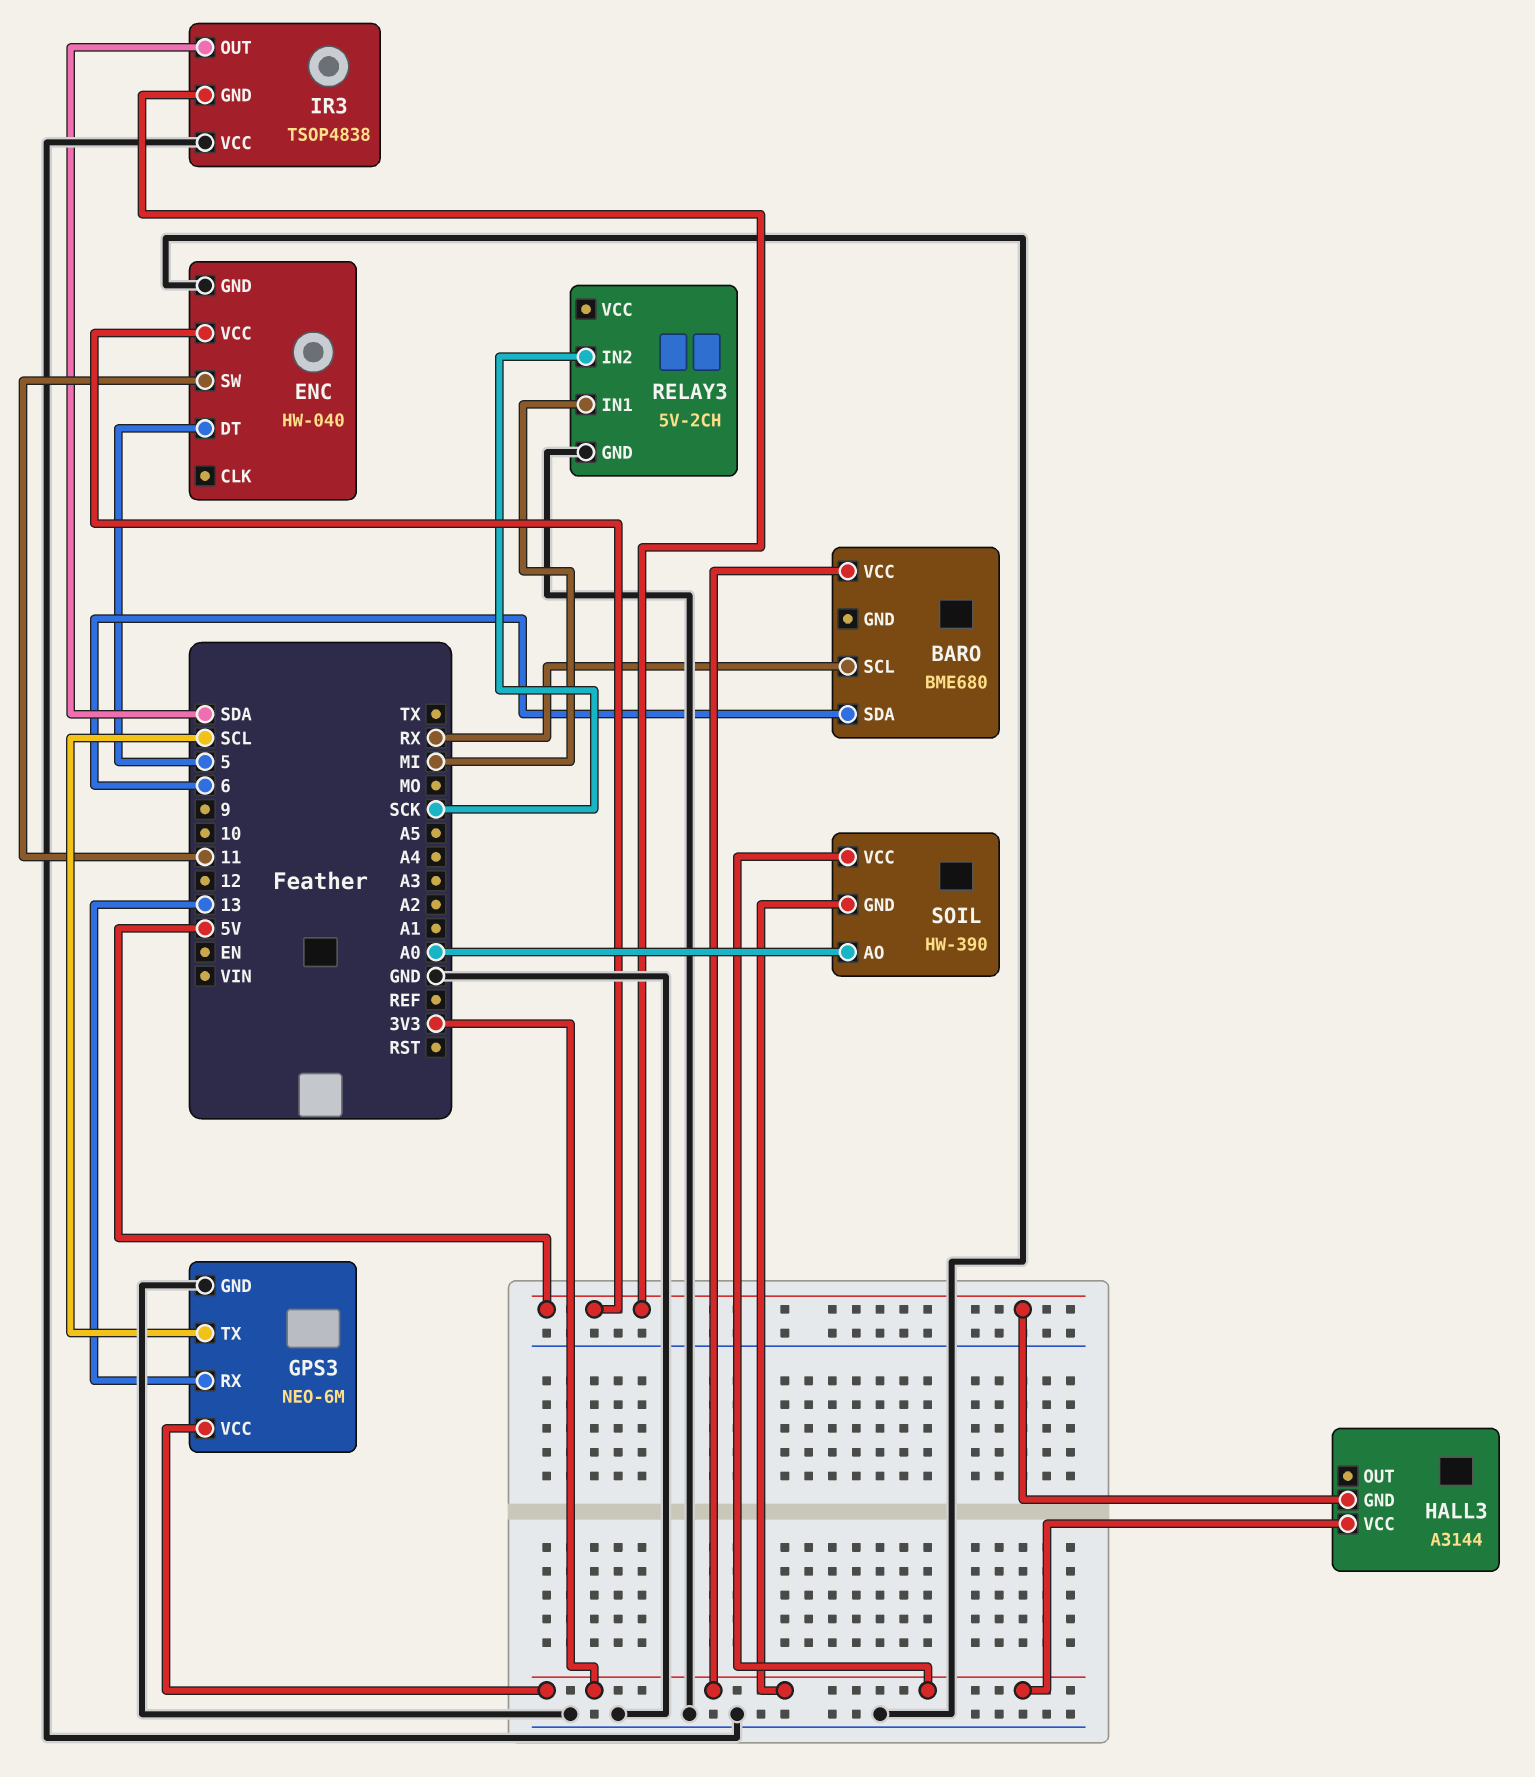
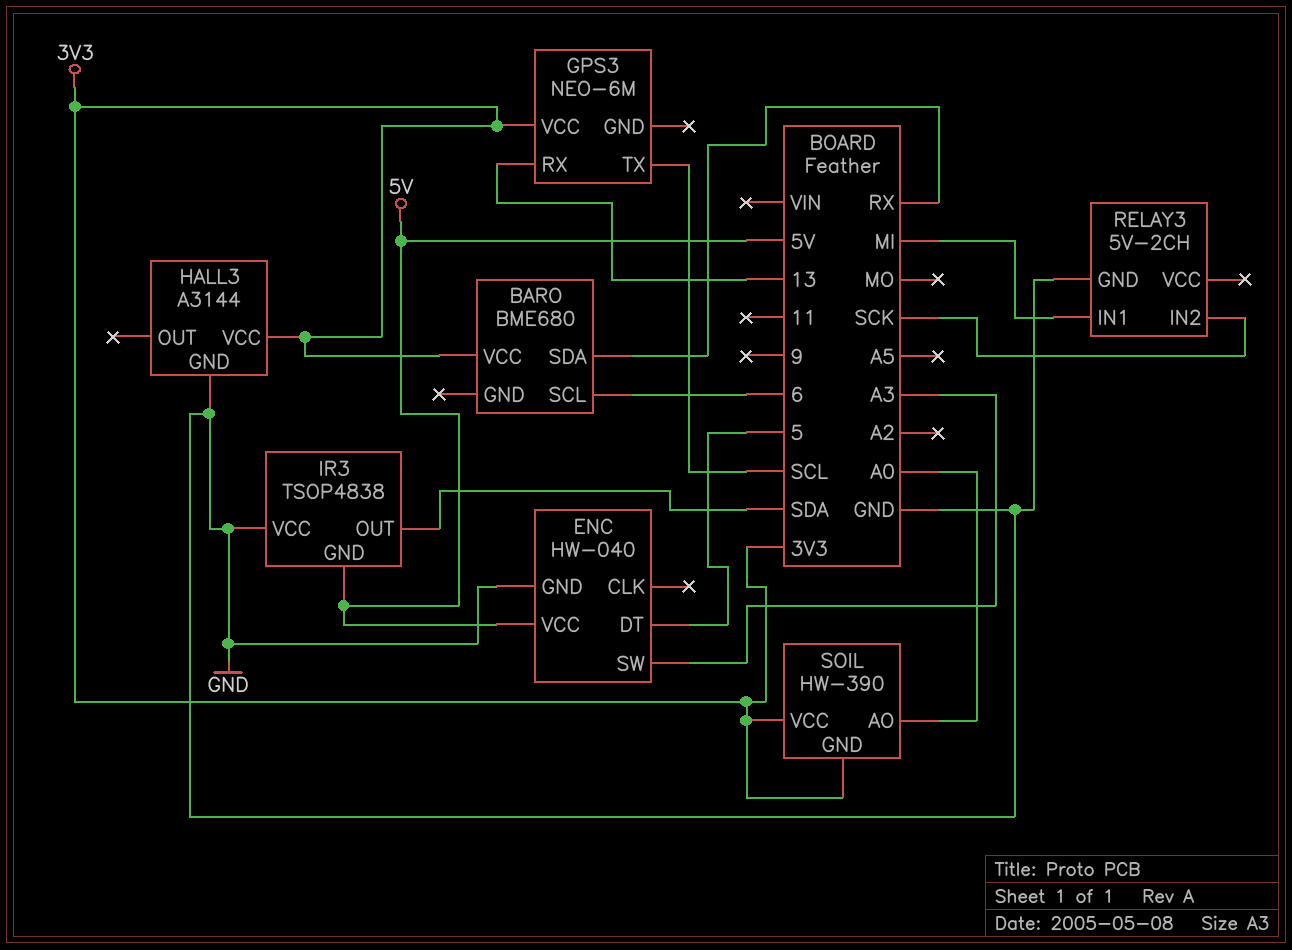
BARO pin SCL: RX -> 6
BARO pin SDA: 6 -> RX
ENC pin SW: 11 -> A3
GPS3 pin GND: GND -> none
HALL3 pin GND: 5V -> GND

